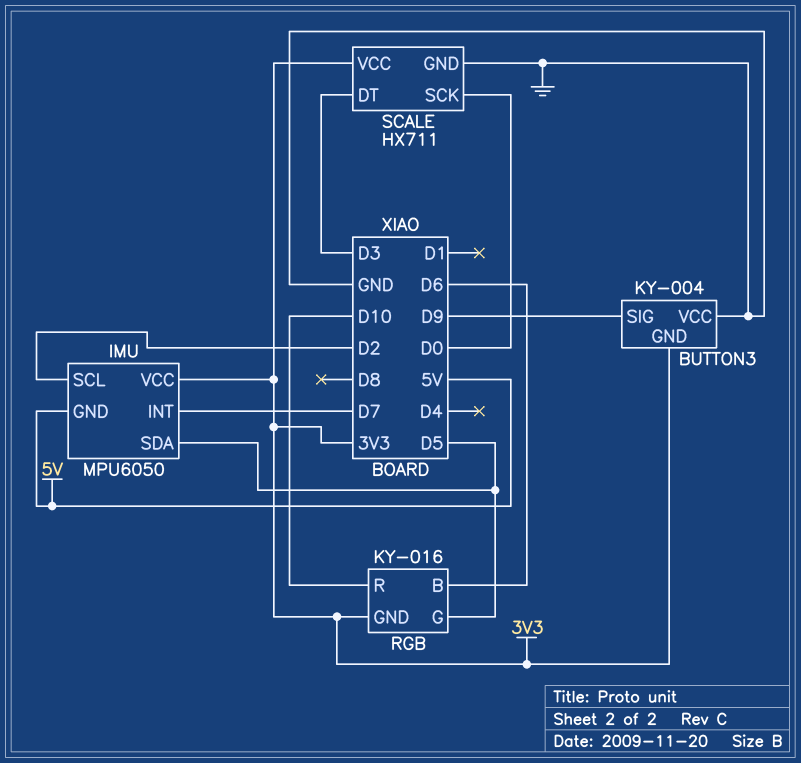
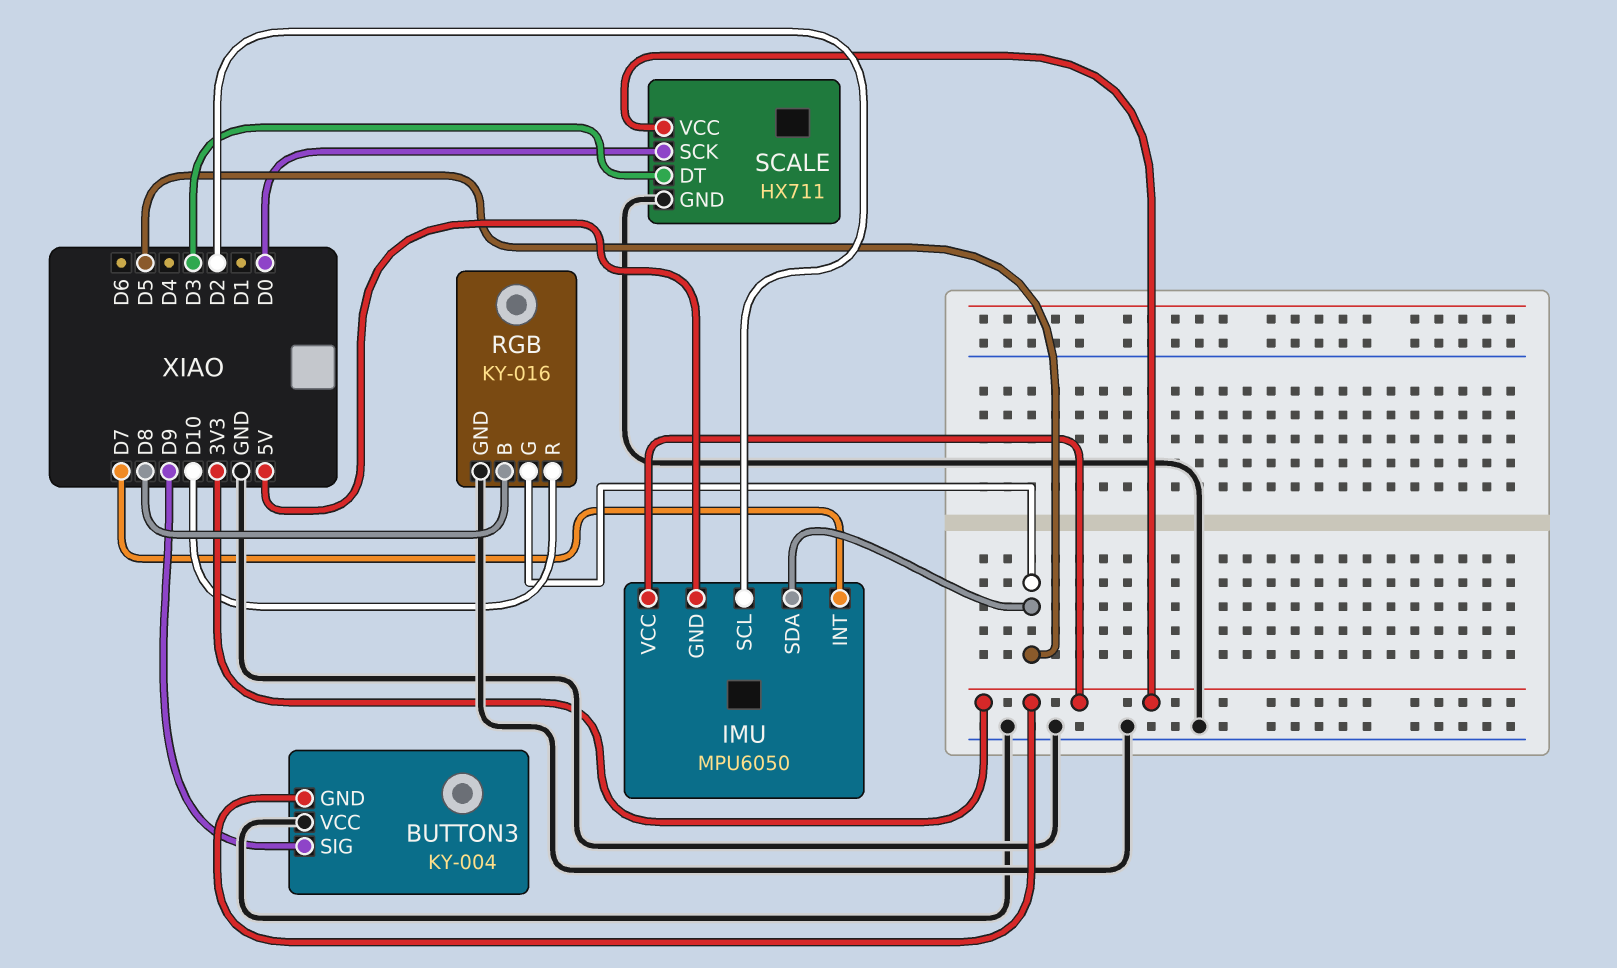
RGB pin B: D6 -> D8
RGB pin GND: 3V3 -> GND

